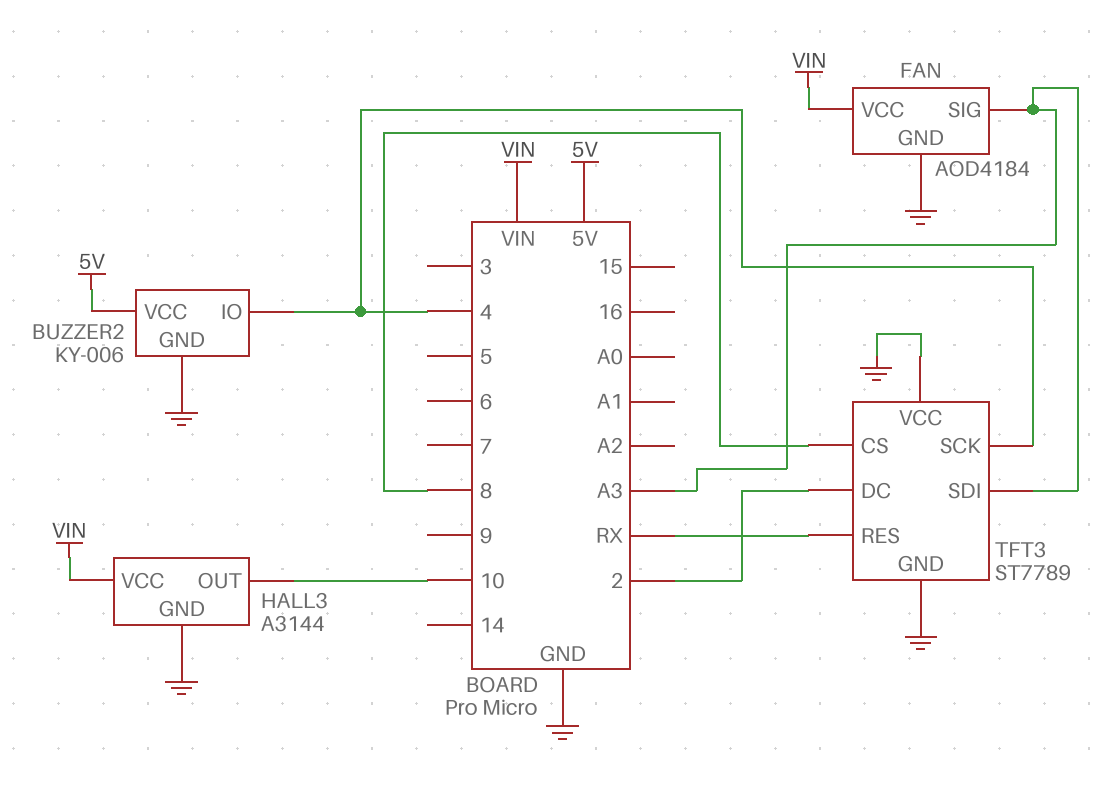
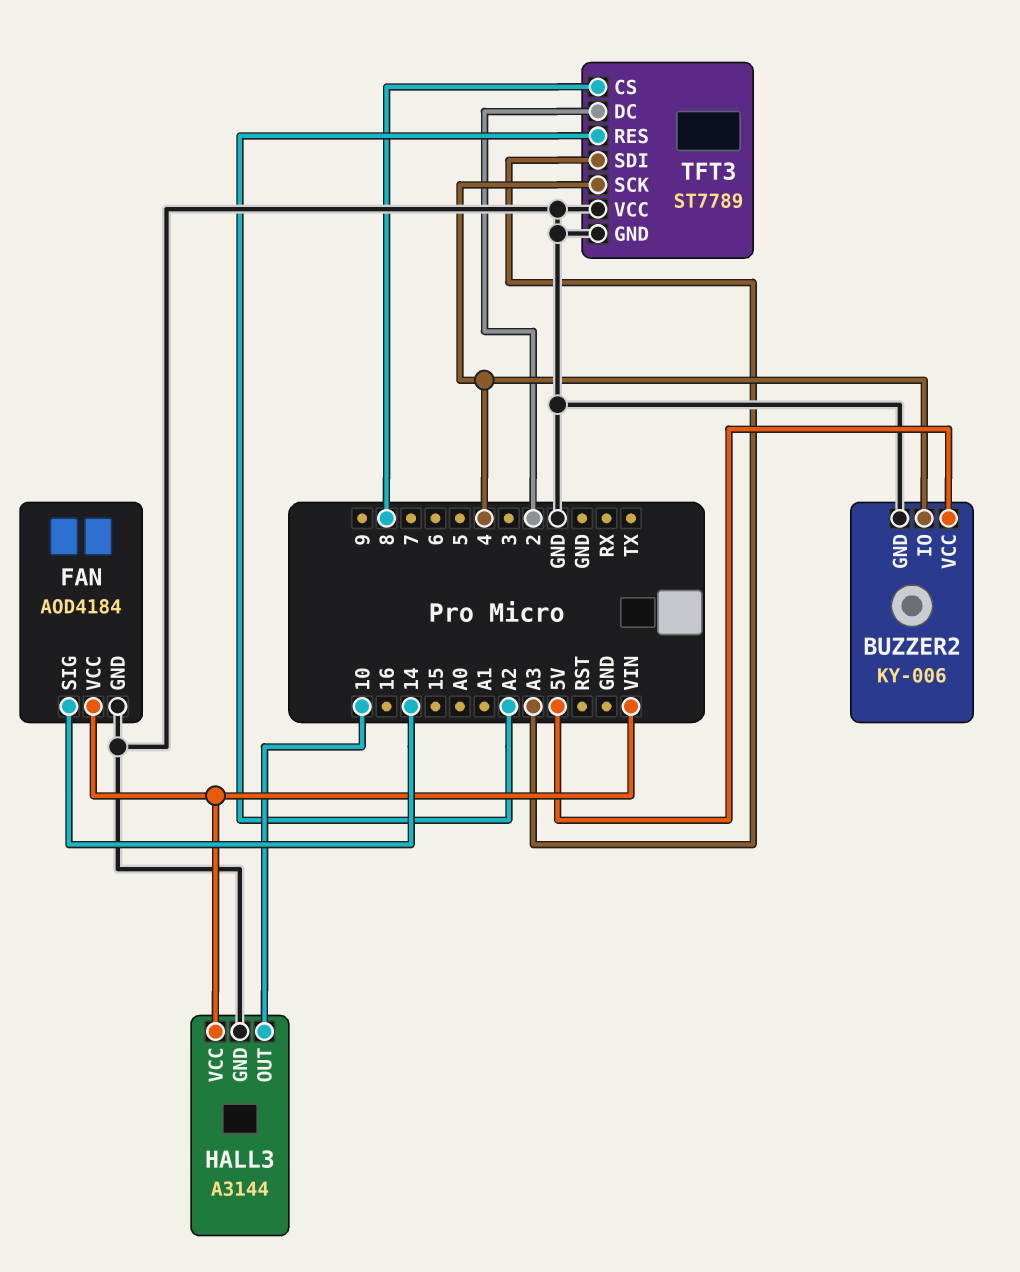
FAN pin SIG: A3 -> 14
TFT3 pin RES: RX -> A2

